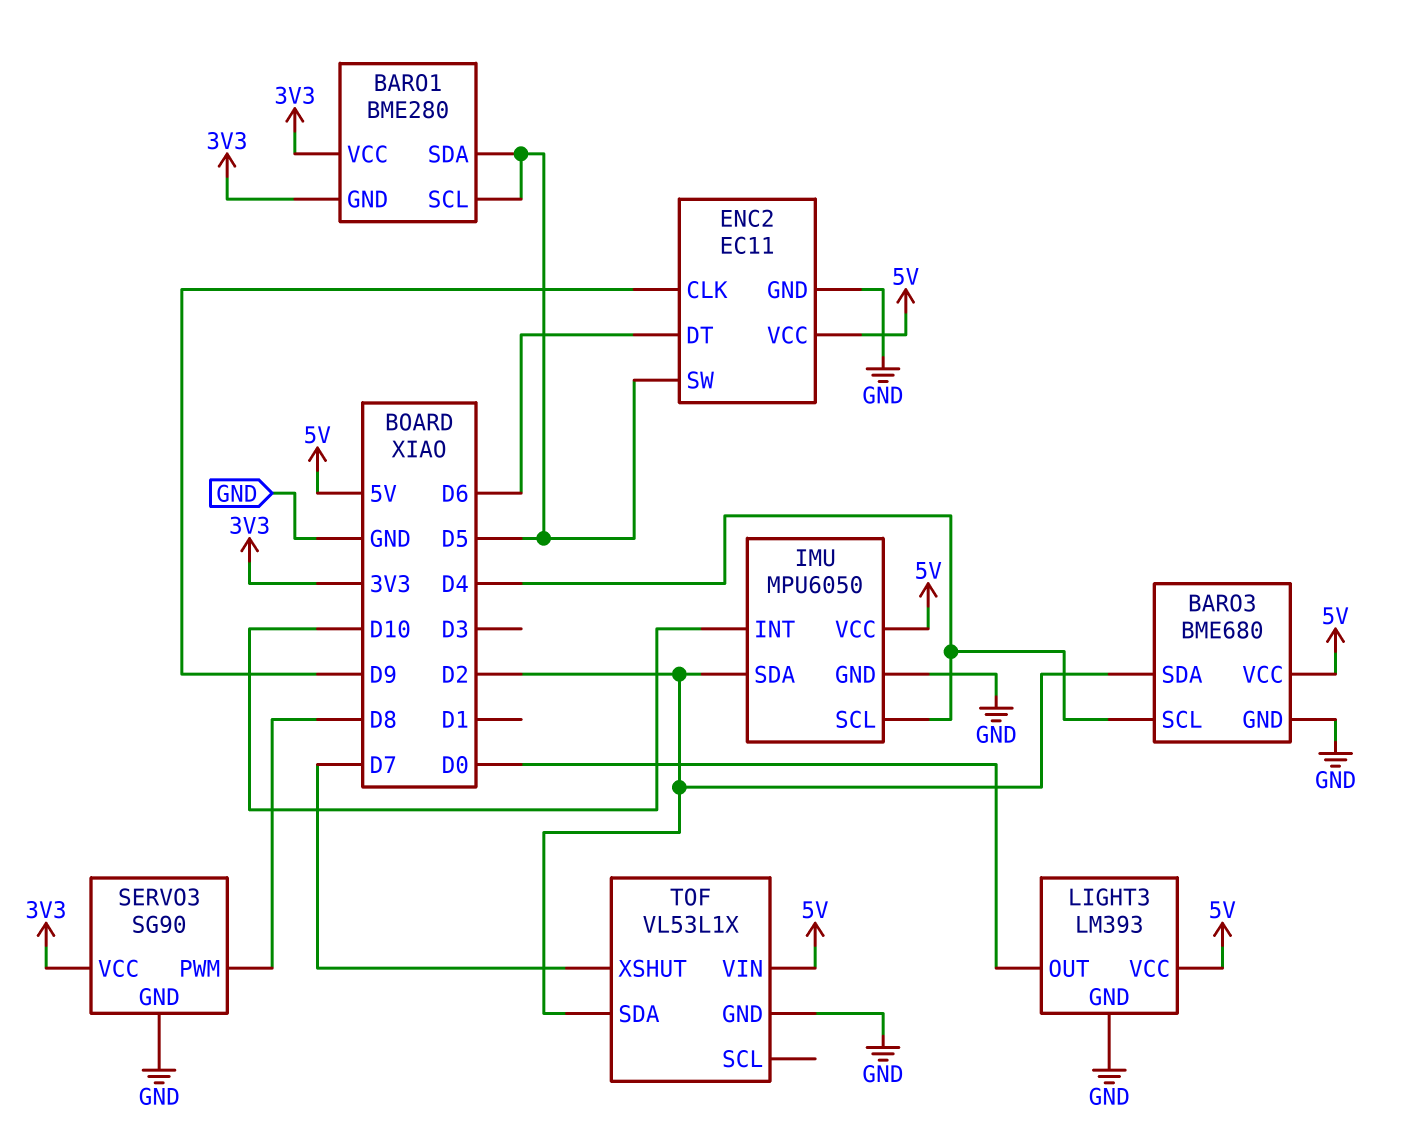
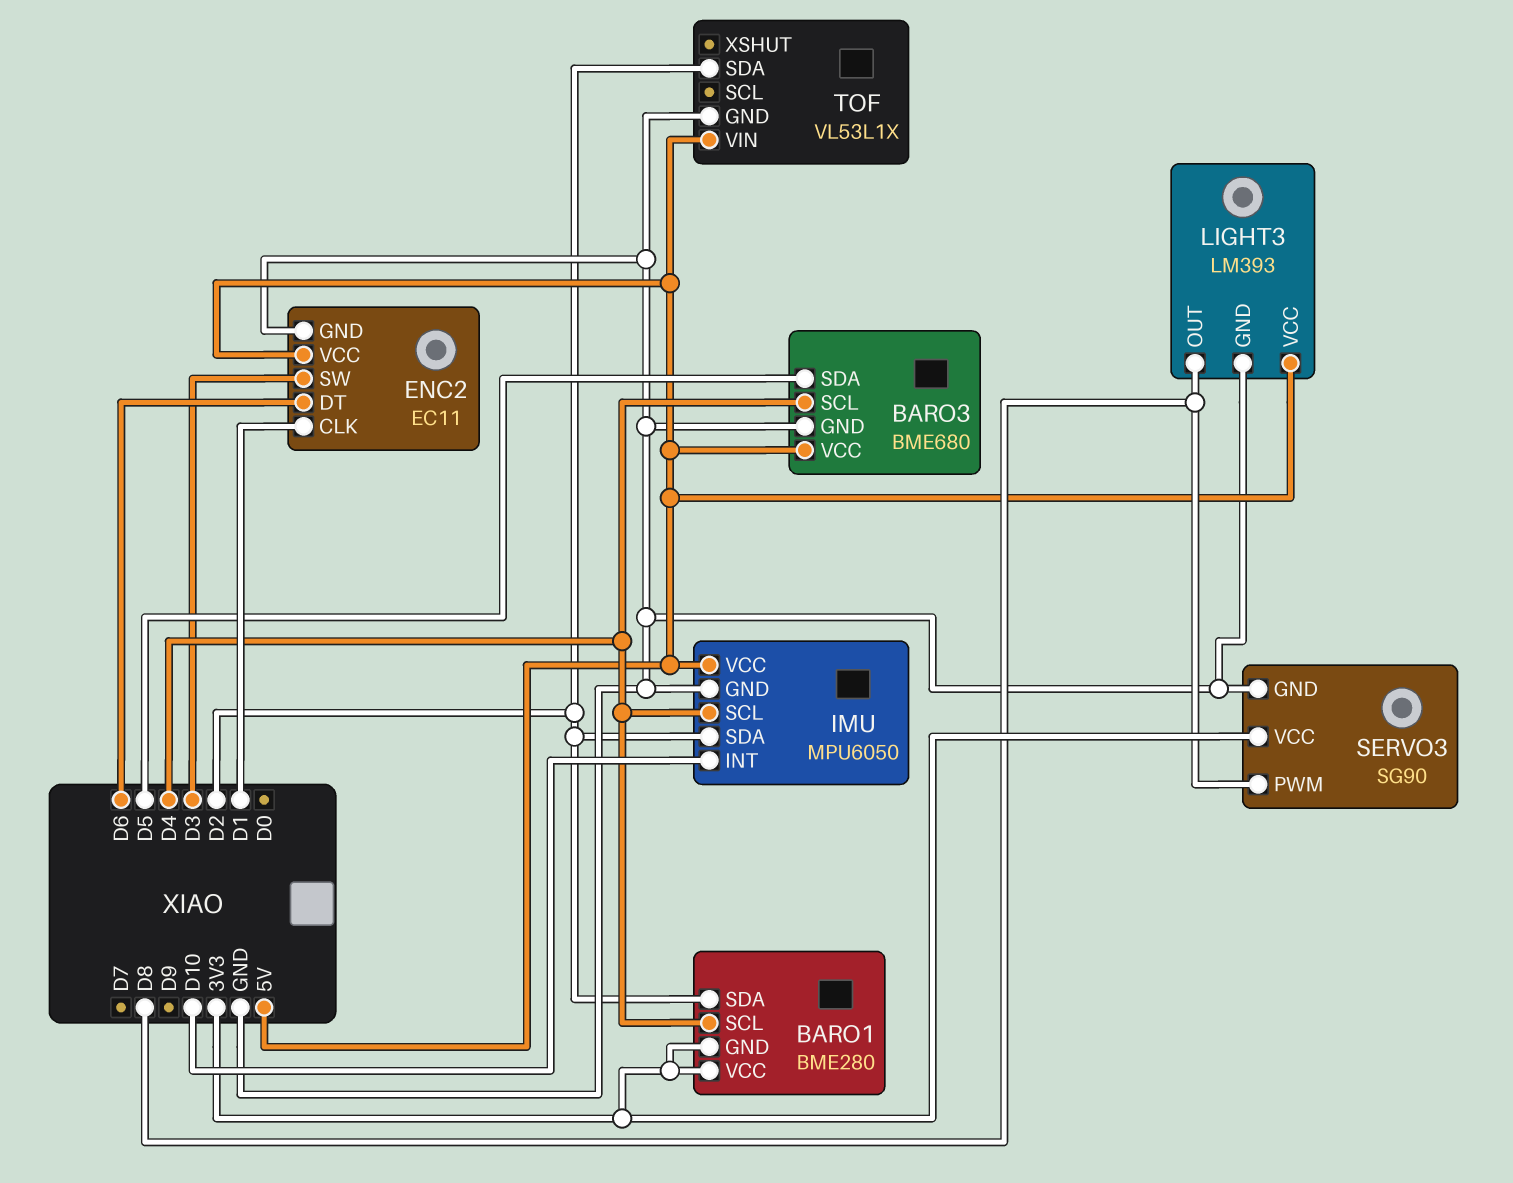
BARO1 pin SCL: D5 -> D4
BARO1 pin SDA: D5 -> D2
BARO3 pin SDA: D2 -> D5
ENC2 pin CLK: D9 -> D1
ENC2 pin SW: D5 -> D3
LIGHT3 pin OUT: D0 -> D8
TOF pin XSHUT: D7 -> none

